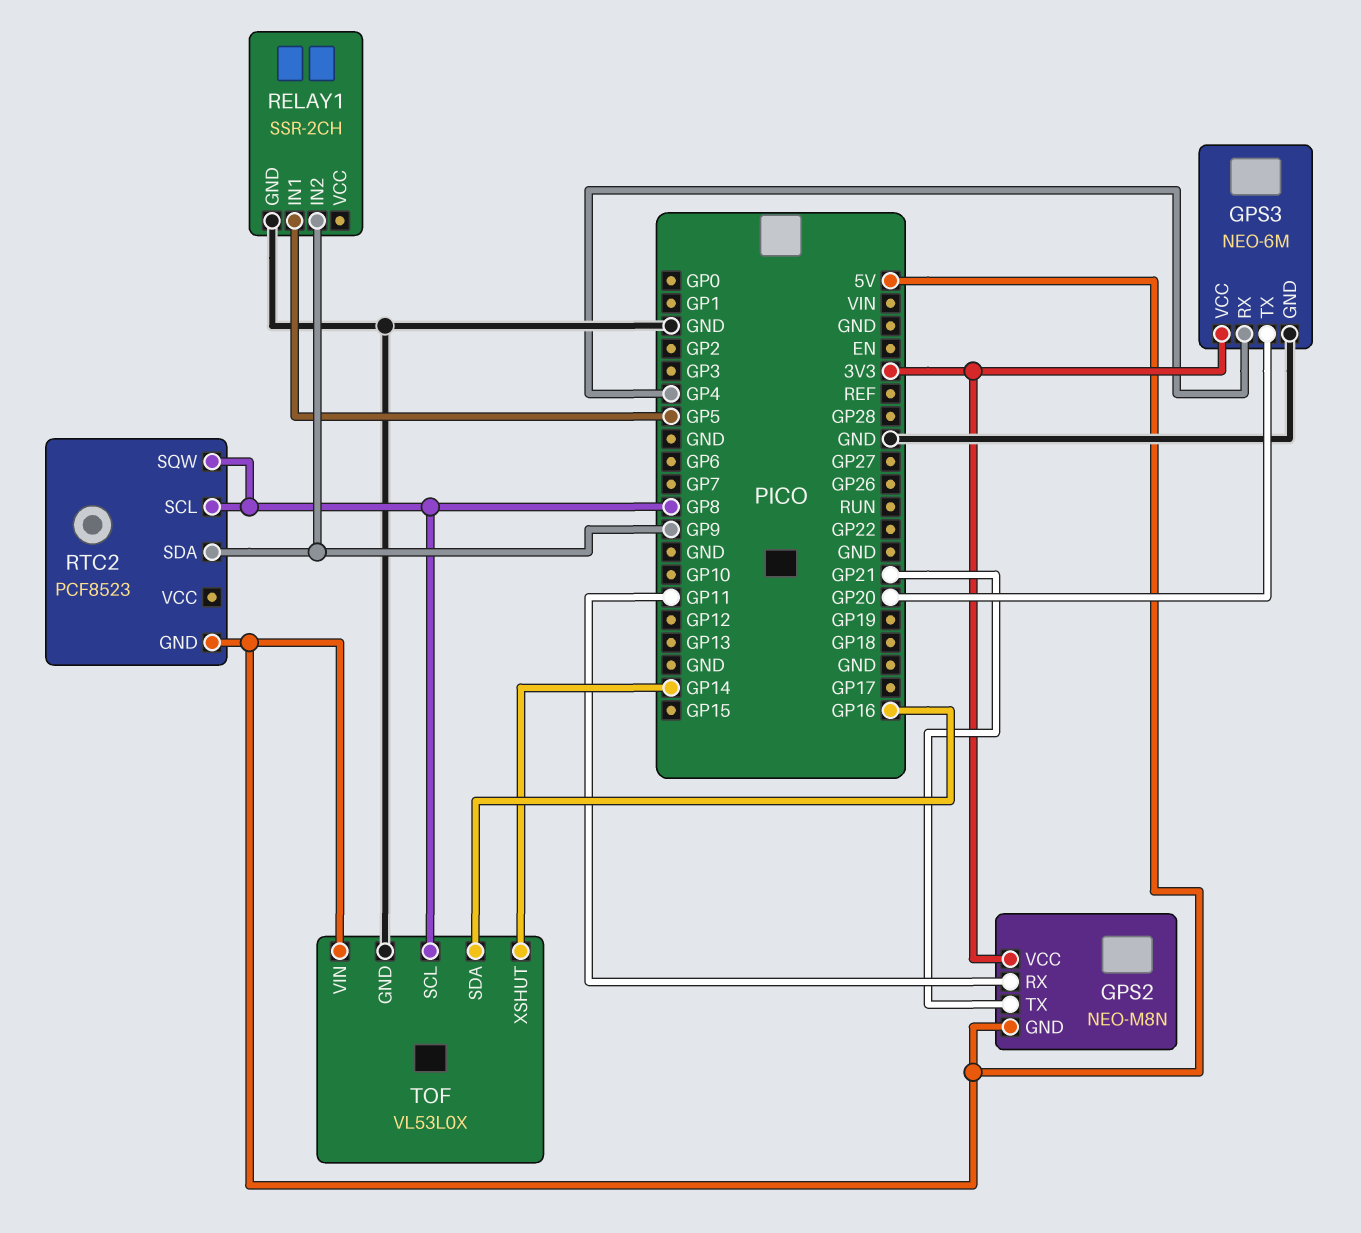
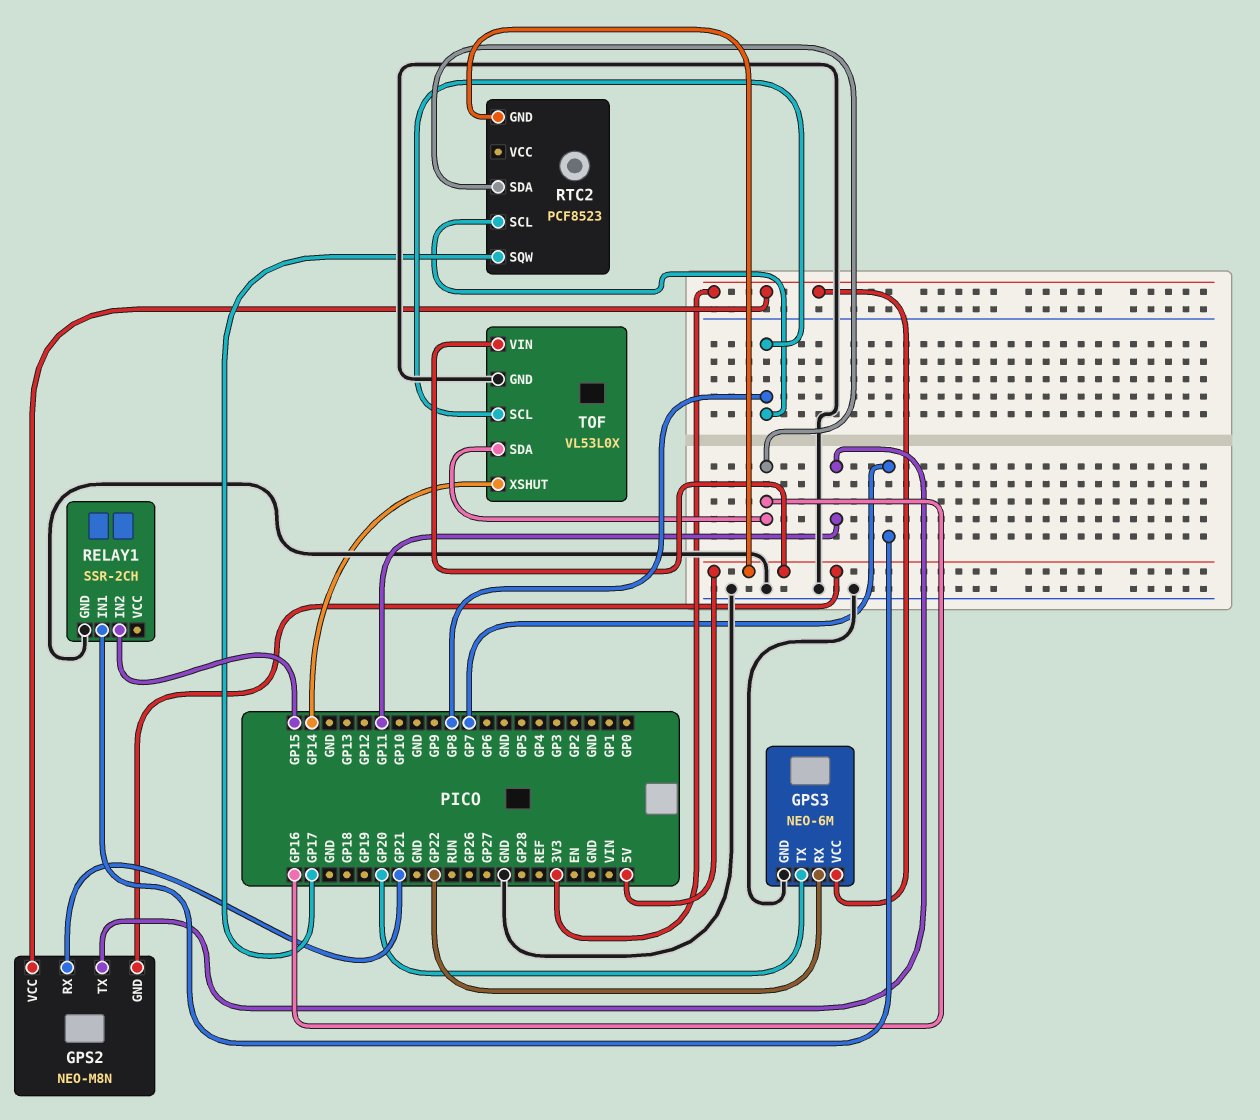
GPS2 pin RX: GP11 -> GP21
GPS2 pin TX: GP21 -> GP11
GPS3 pin RX: GP4 -> GP22
RELAY1 pin IN1: GP5 -> GP7
RELAY1 pin IN2: GP9 -> GP15
RTC2 pin SDA: GP9 -> GP16
RTC2 pin SQW: GP8 -> GP17

